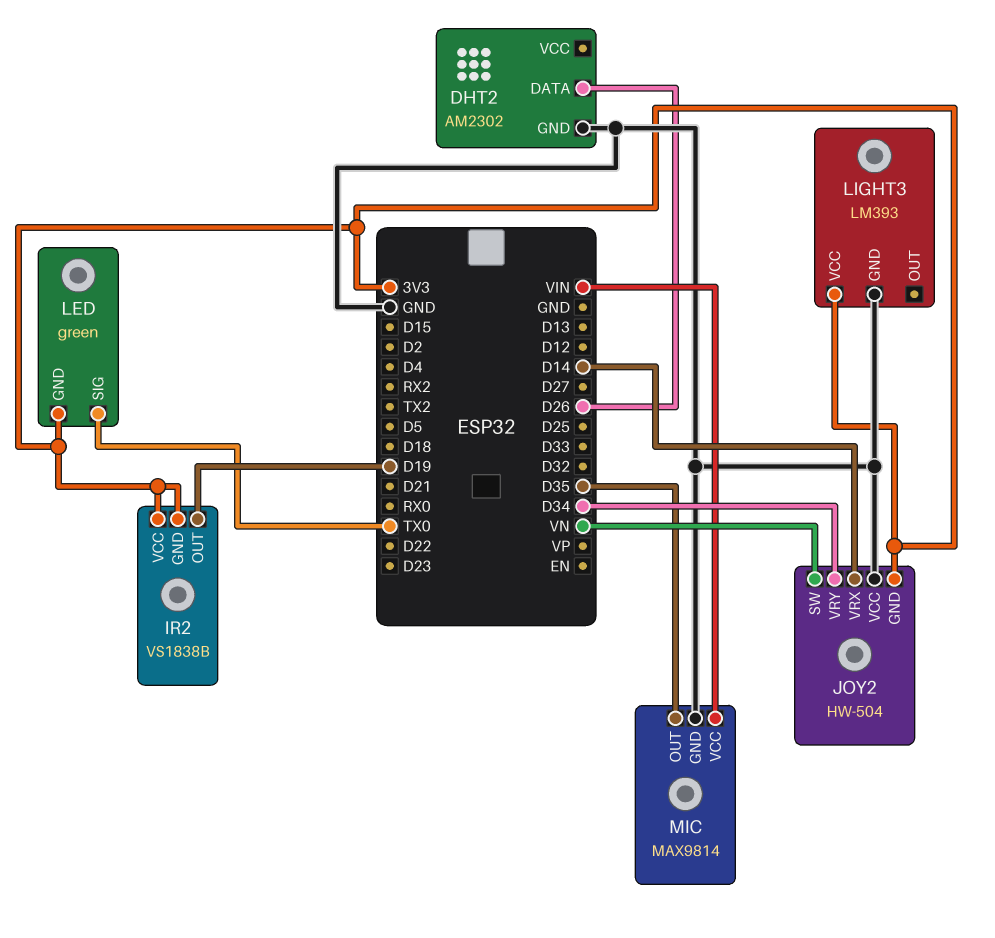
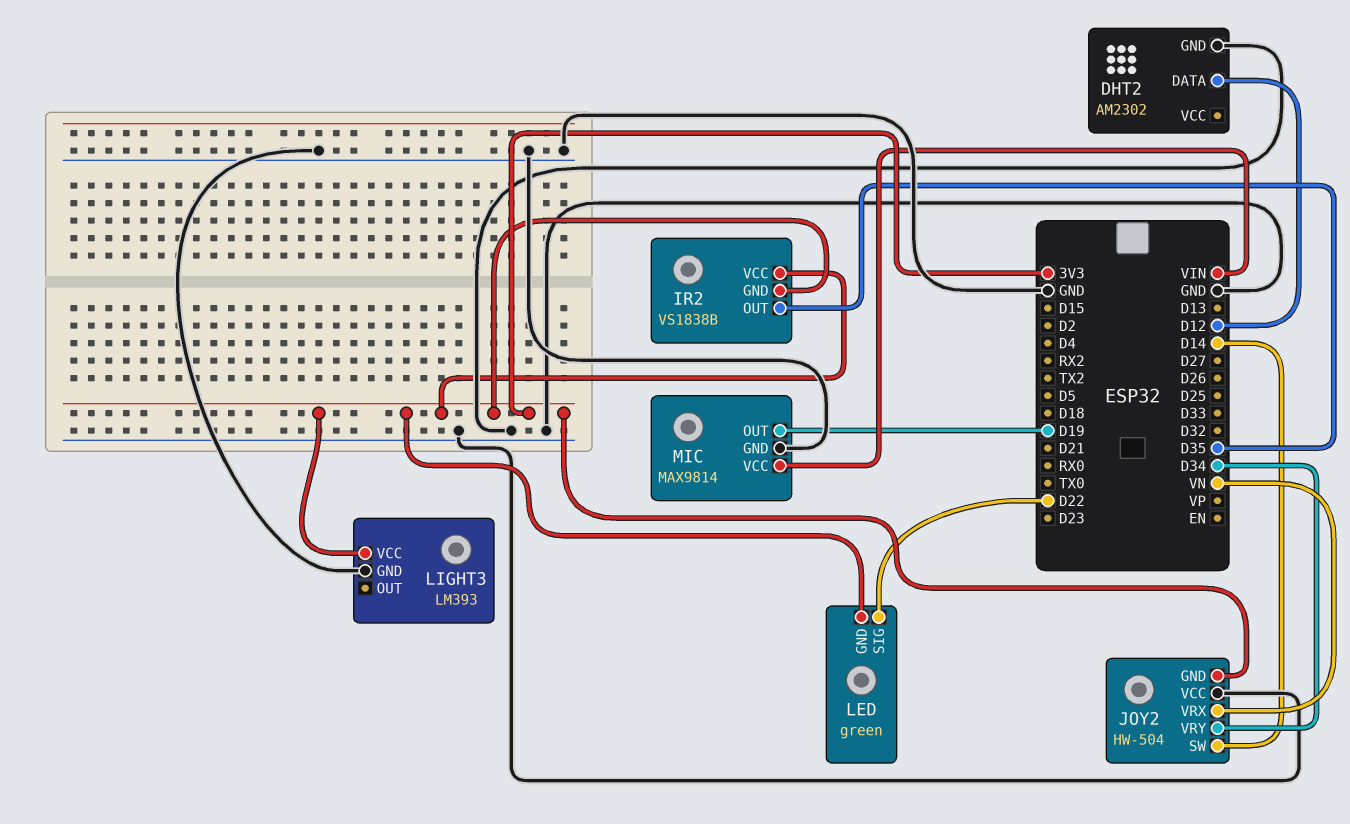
DHT2 pin DATA: D26 -> D12
IR2 pin OUT: D19 -> D35
JOY2 pin SW: VN -> D14
JOY2 pin VRX: D14 -> VN
LED pin SIG: TX0 -> D22
MIC pin OUT: D35 -> D19

